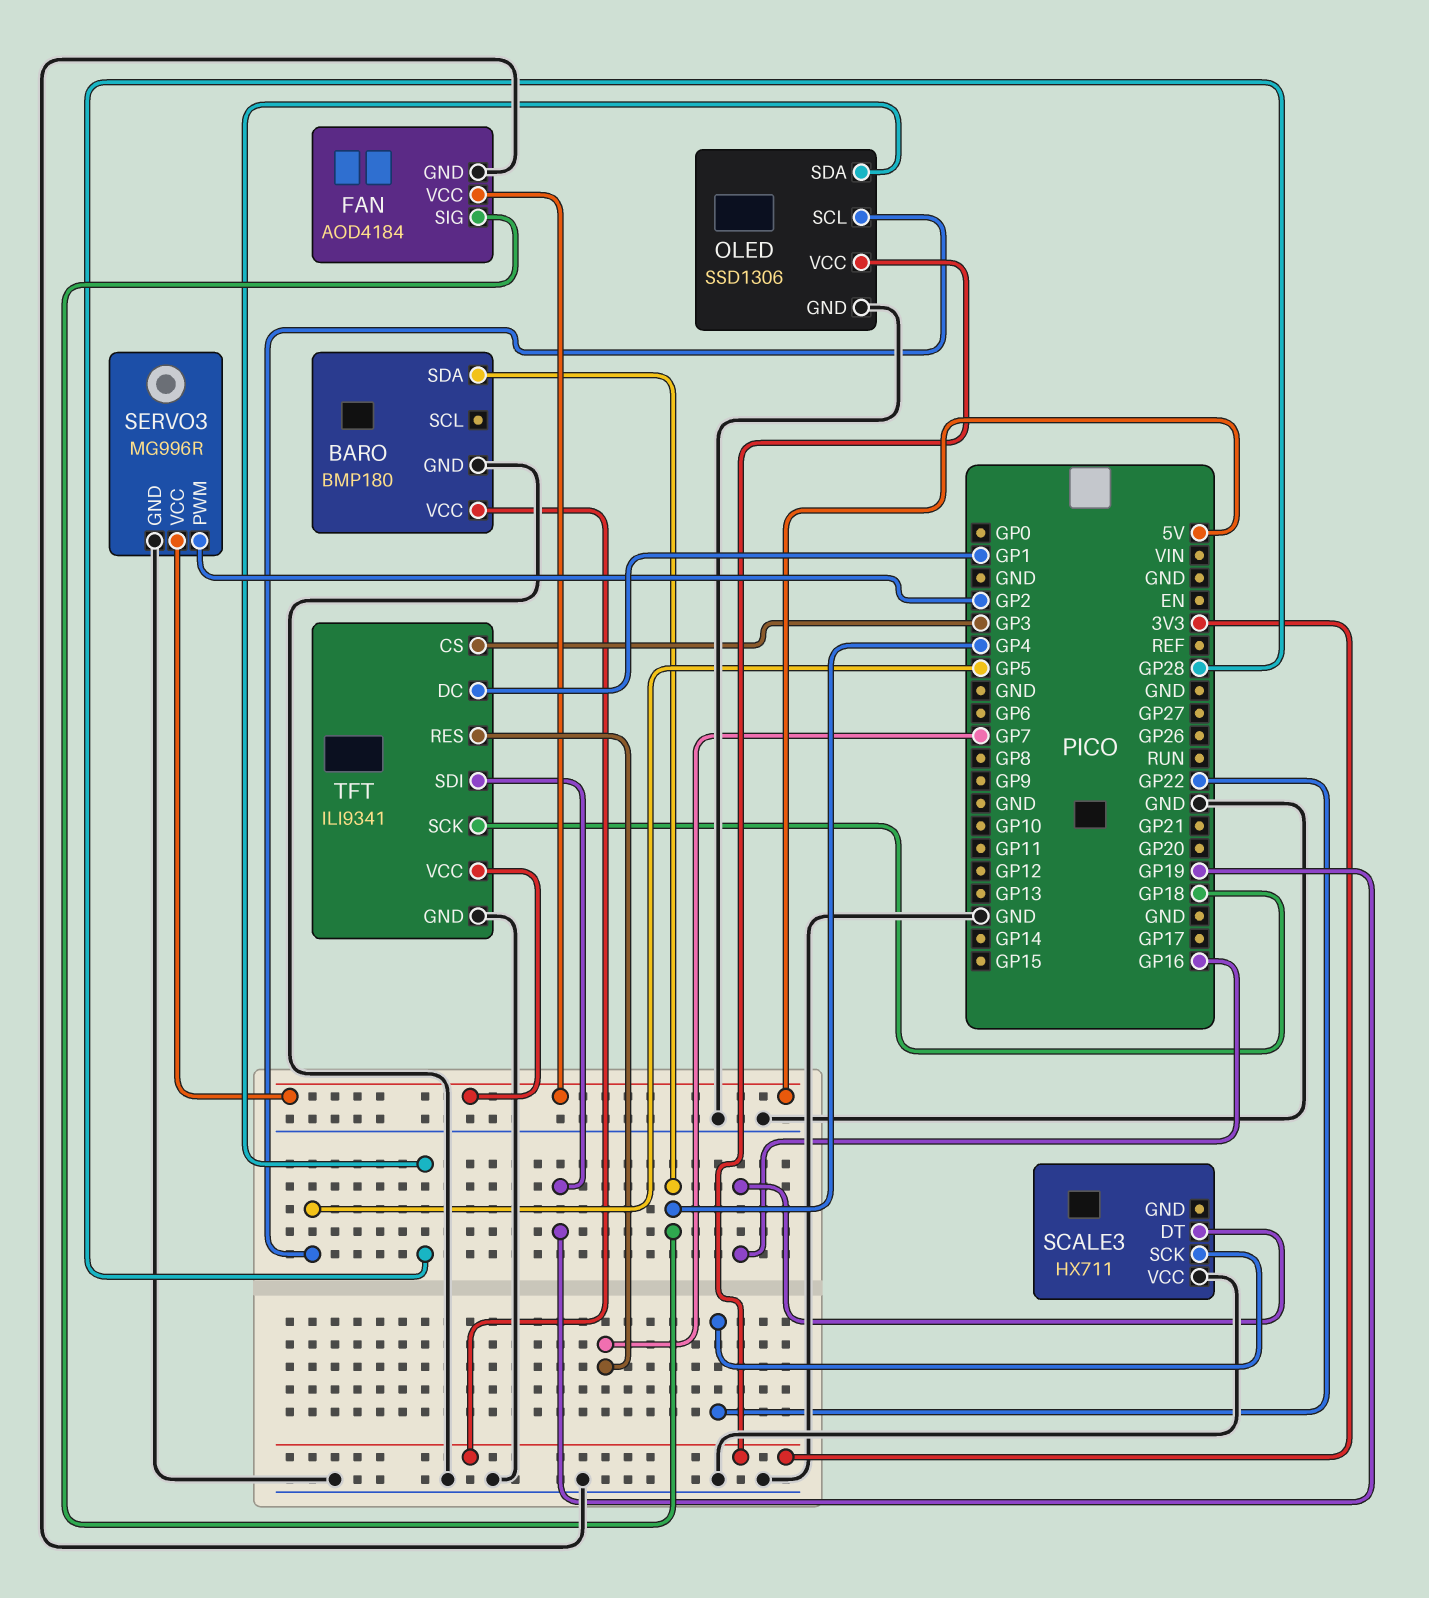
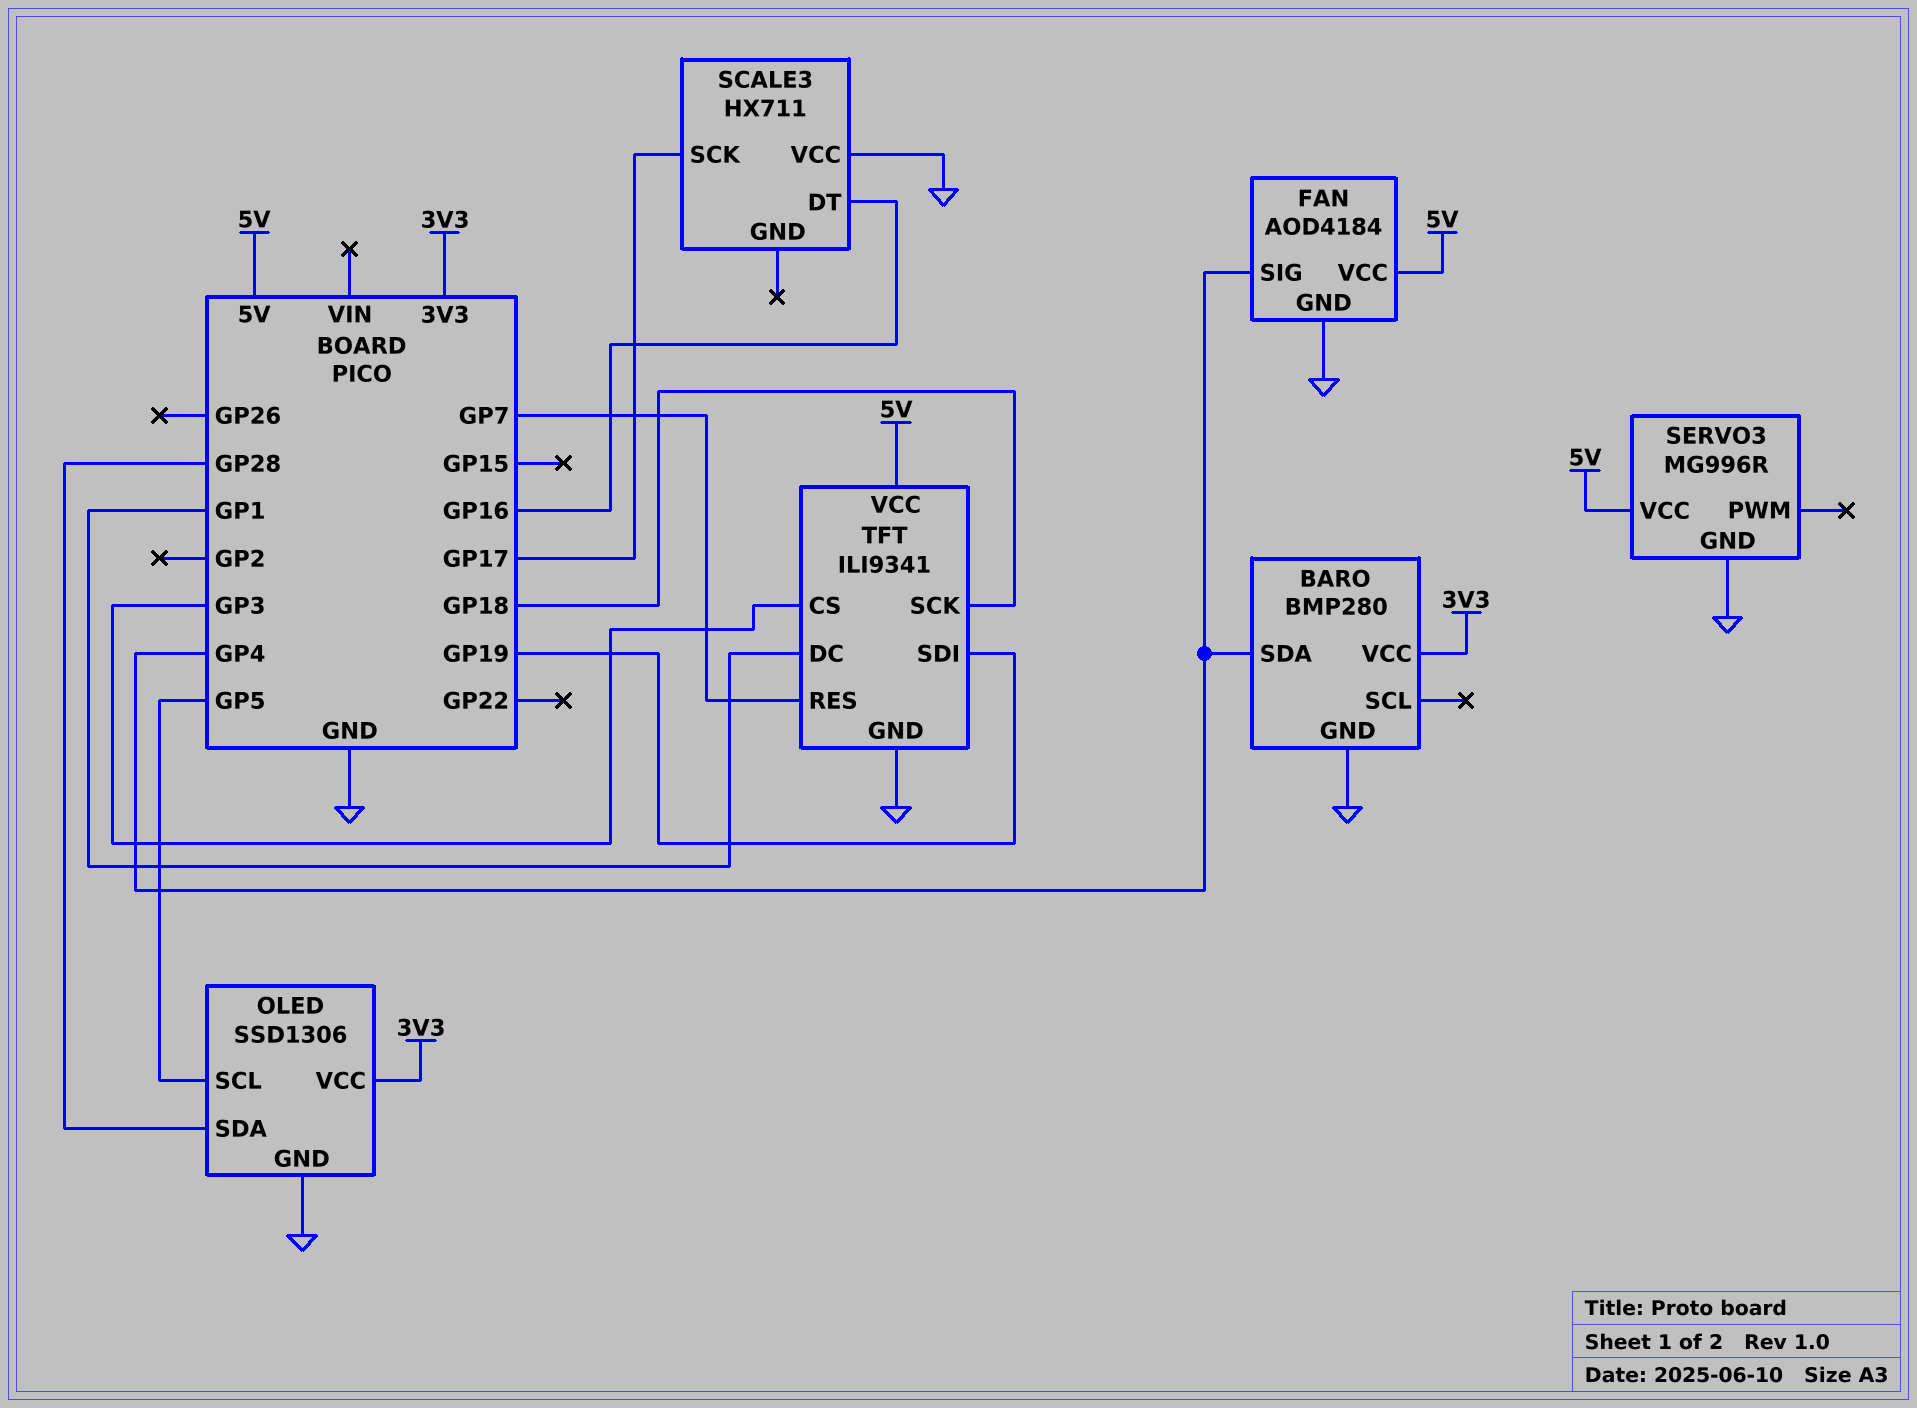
BARO: BMP180 -> BMP280
SCALE3 pin SCK: GP22 -> GP17
SERVO3 pin PWM: GP2 -> none

